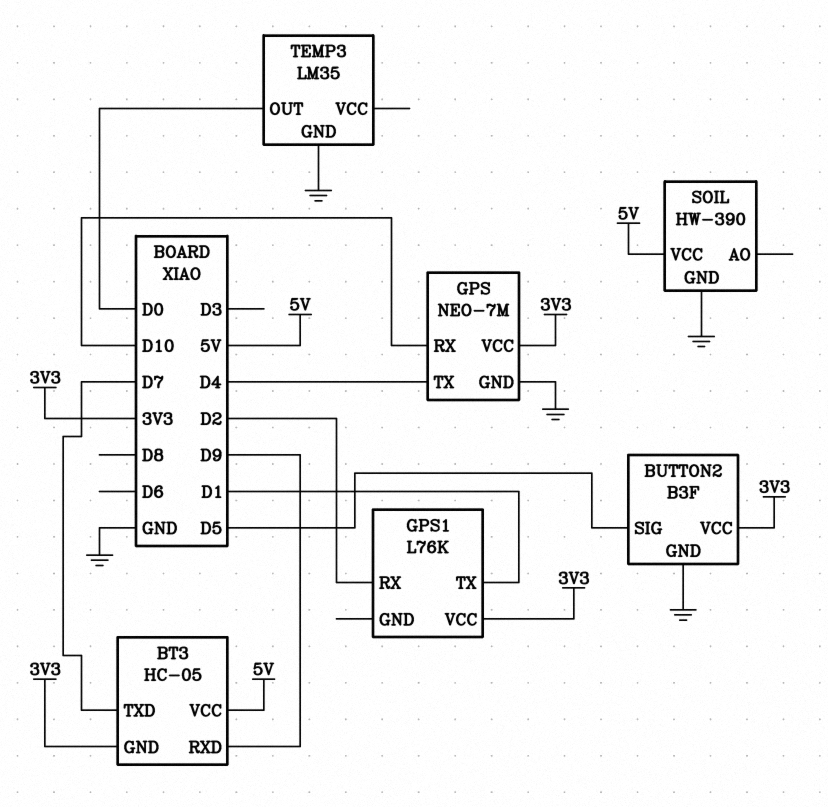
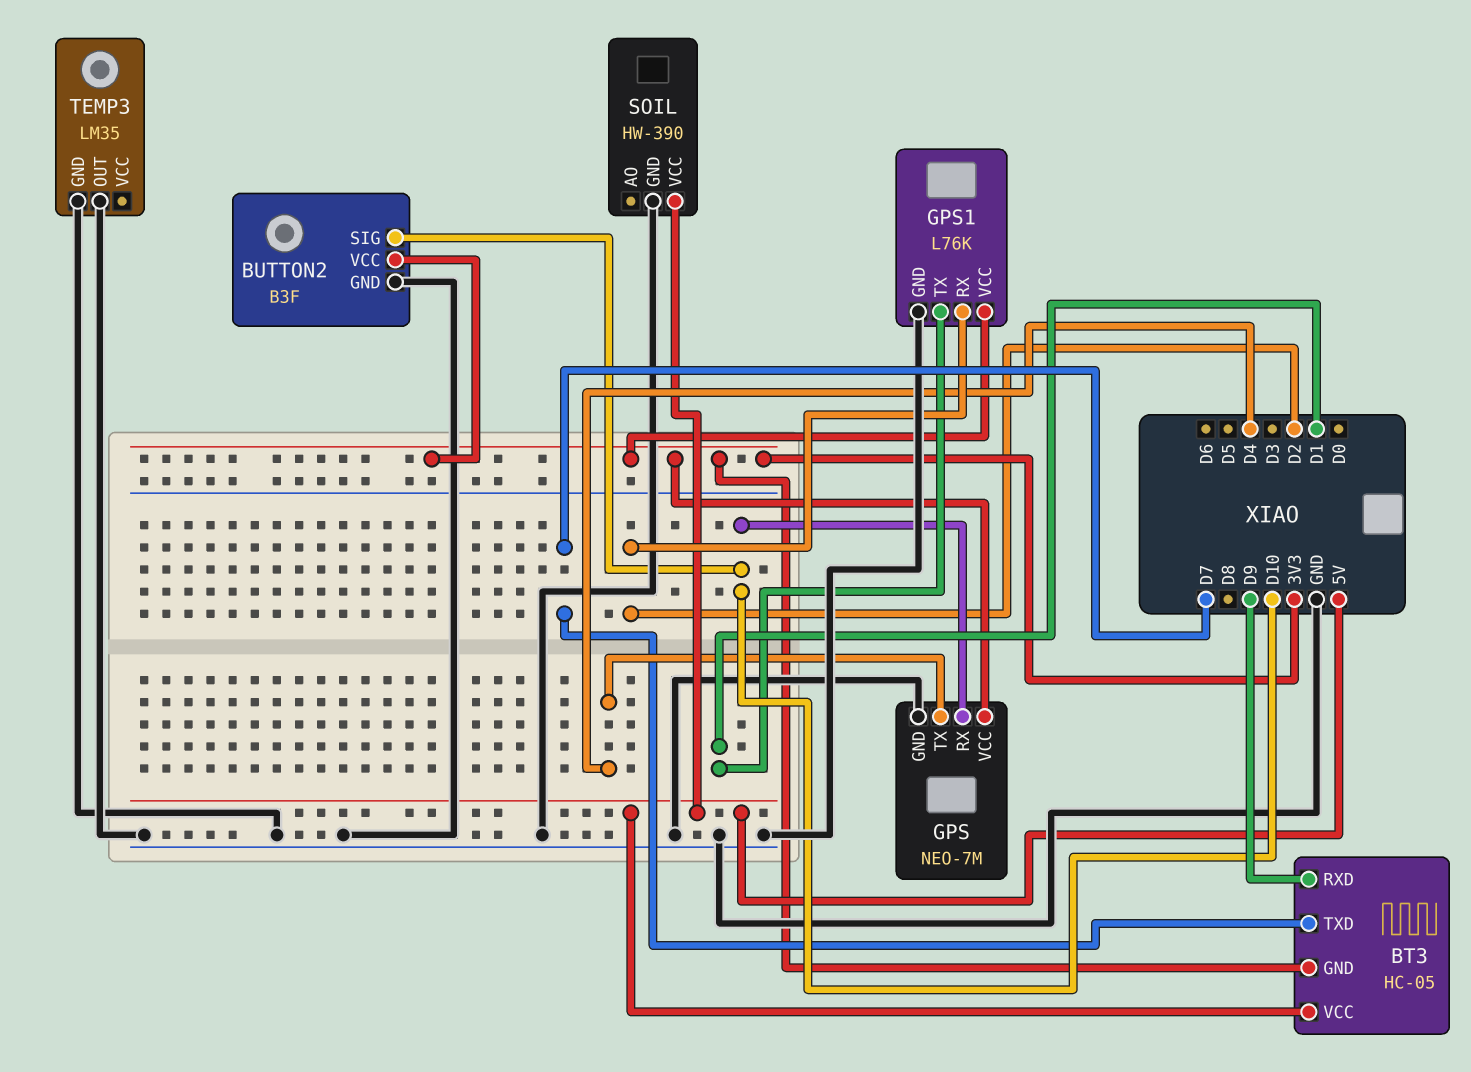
BUTTON2 pin SIG: D5 -> D10
GPS1 pin GND: none -> GND
TEMP3 pin OUT: D0 -> GND

